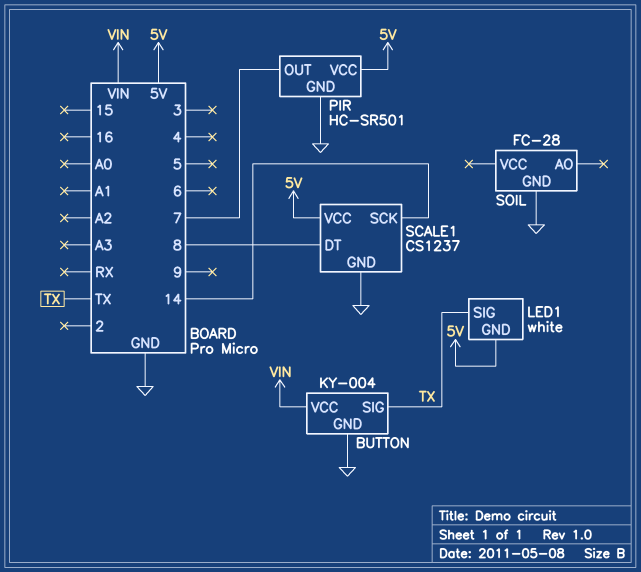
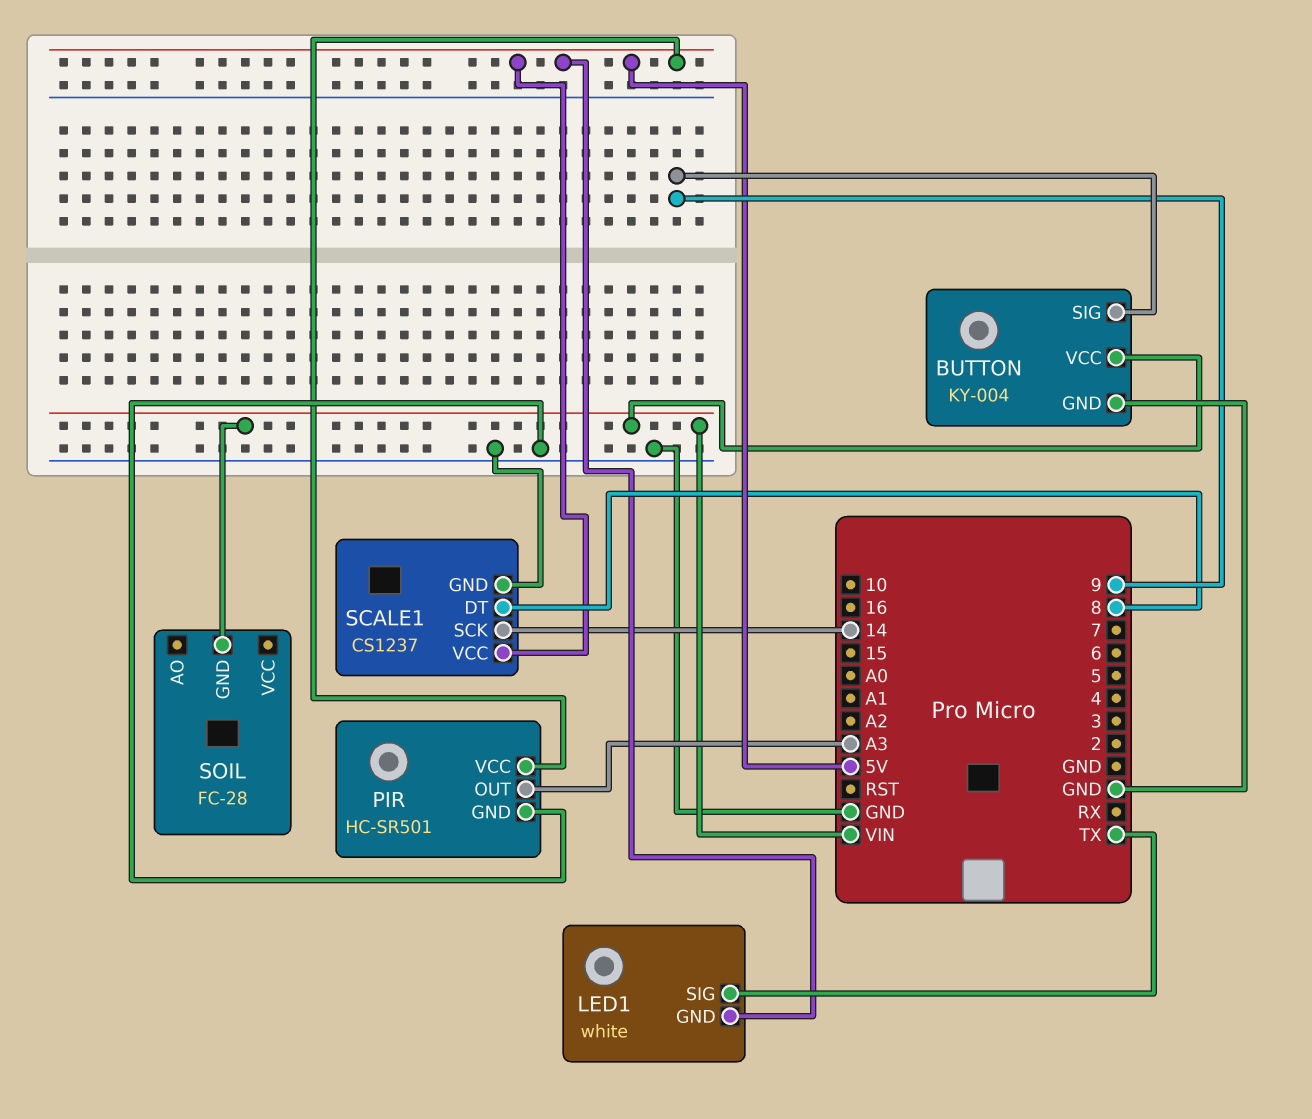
BUTTON pin SIG: TX -> 9
PIR pin OUT: 7 -> A3
SOIL pin GND: GND -> VIN

